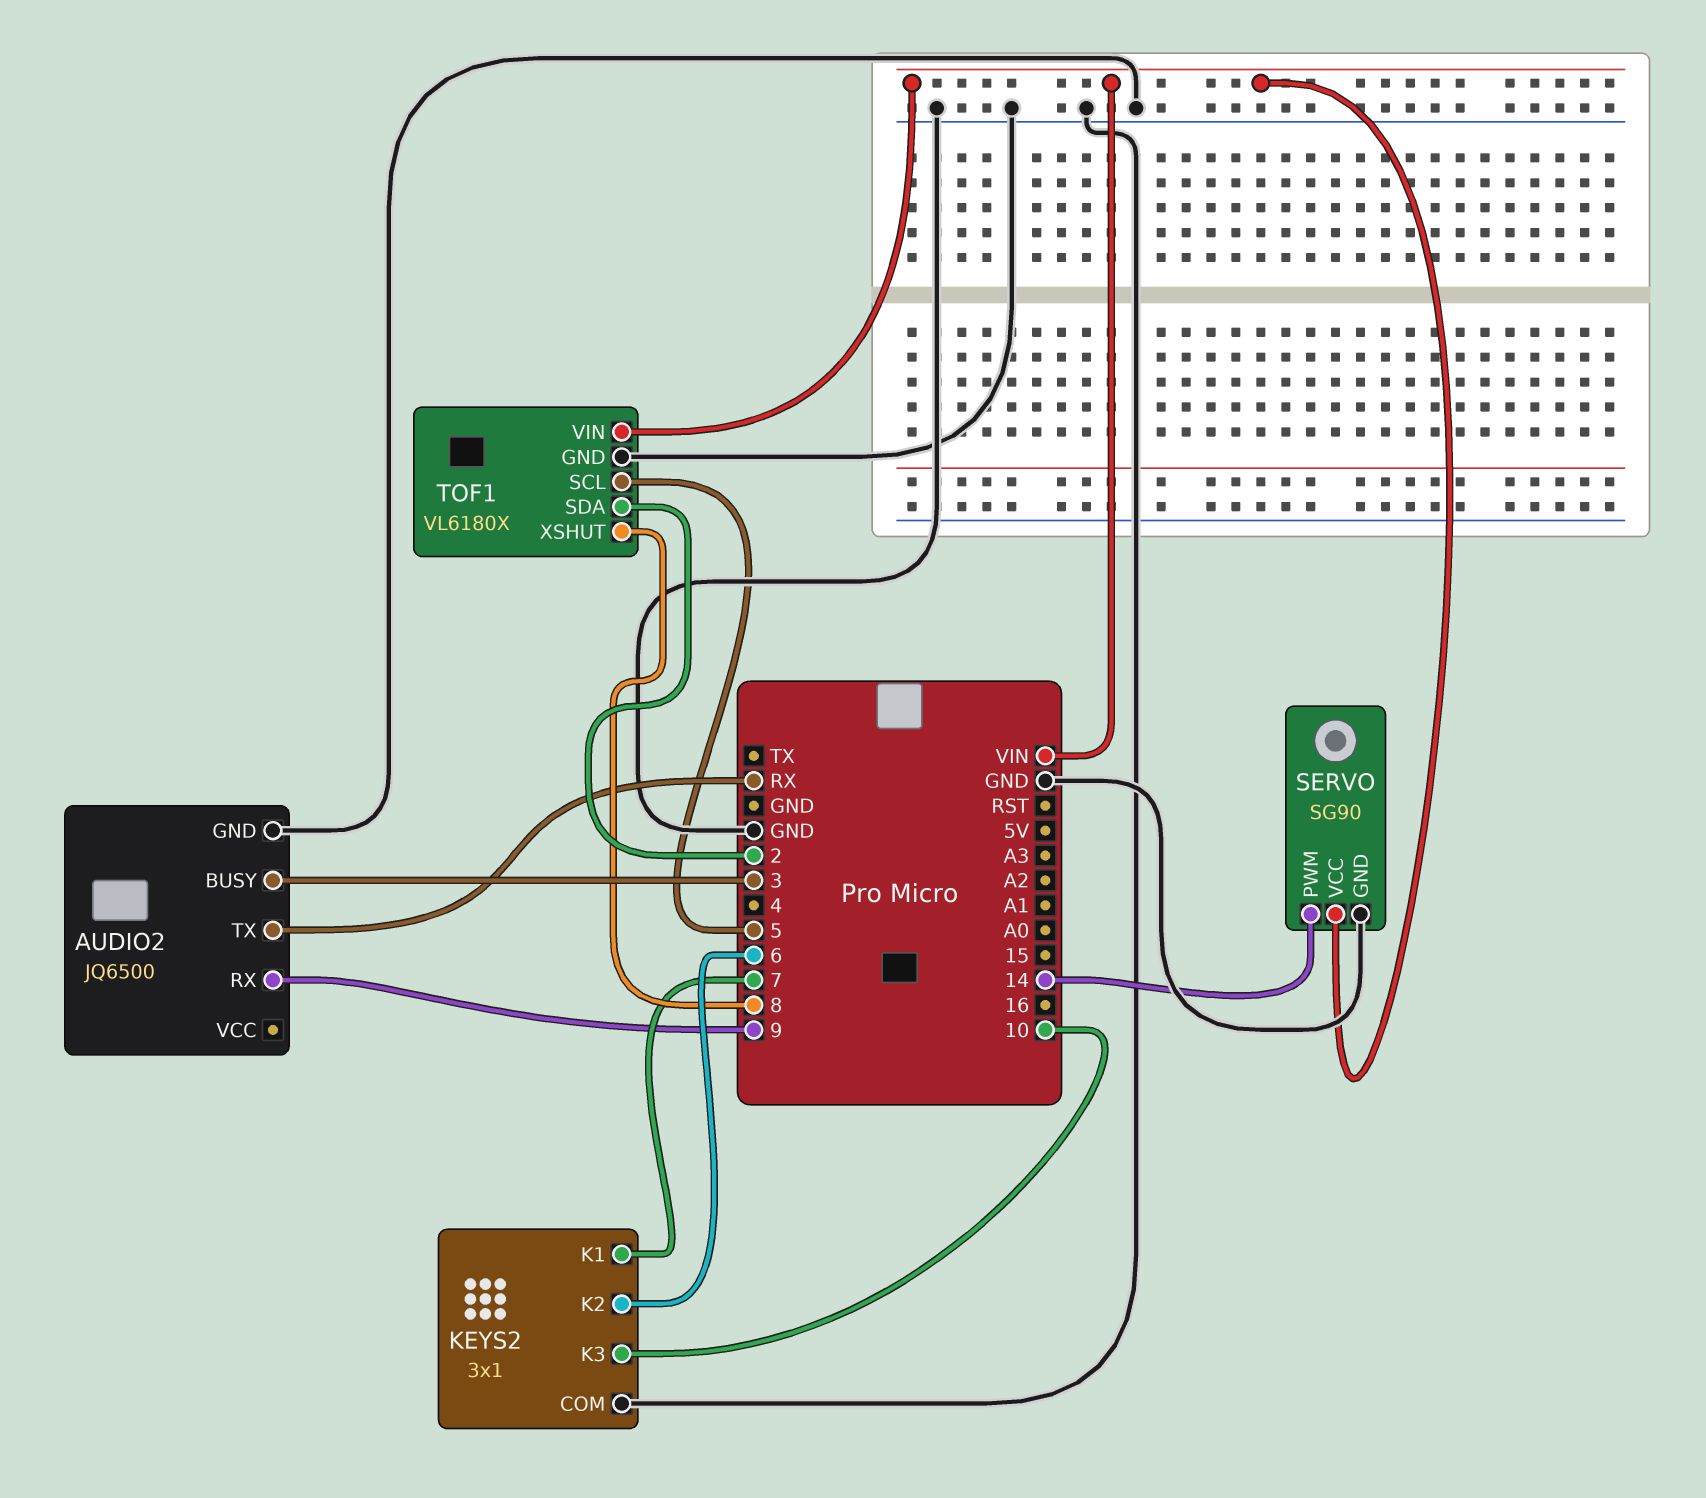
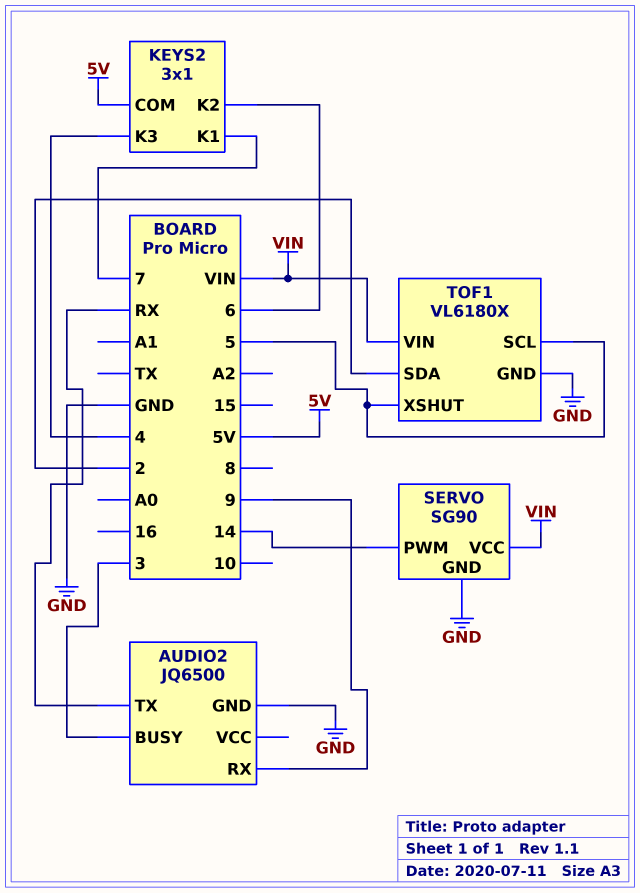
KEYS2 pin COM: GND -> 5V
KEYS2 pin K3: 10 -> 4
TOF1 pin XSHUT: 8 -> 5

